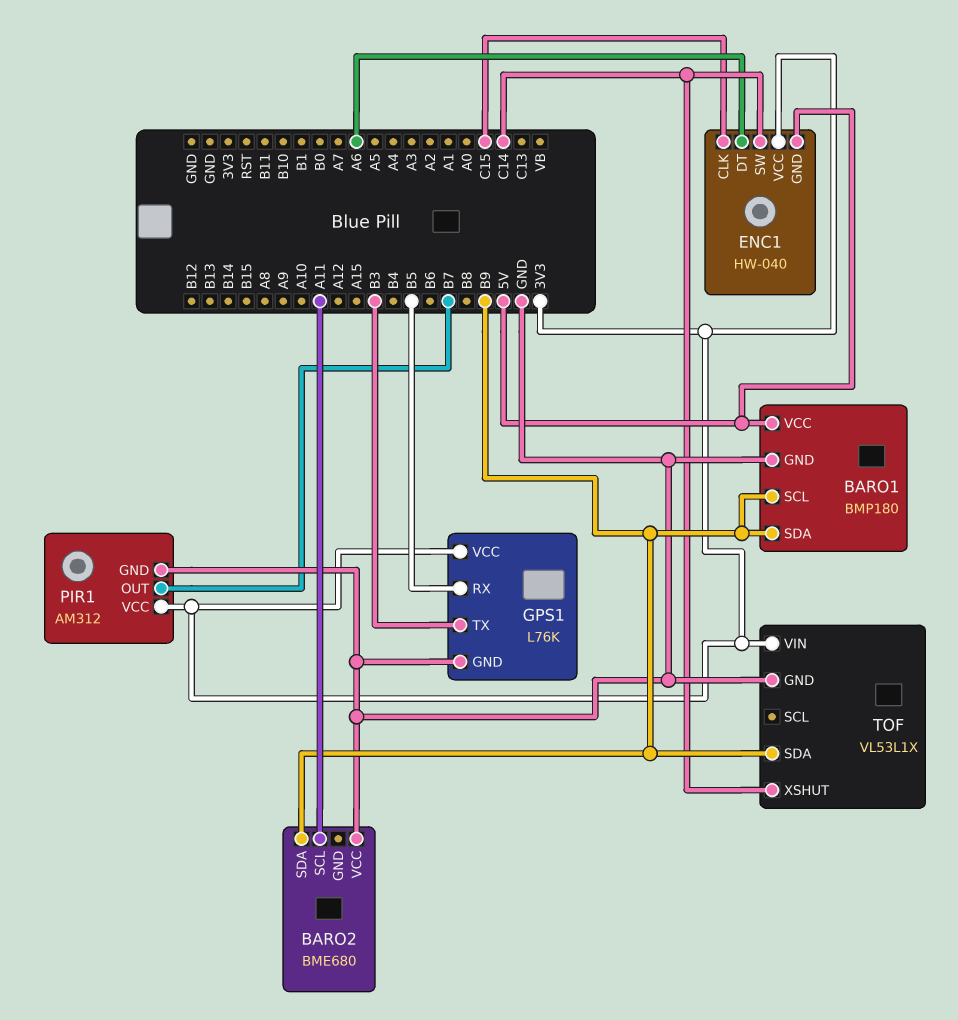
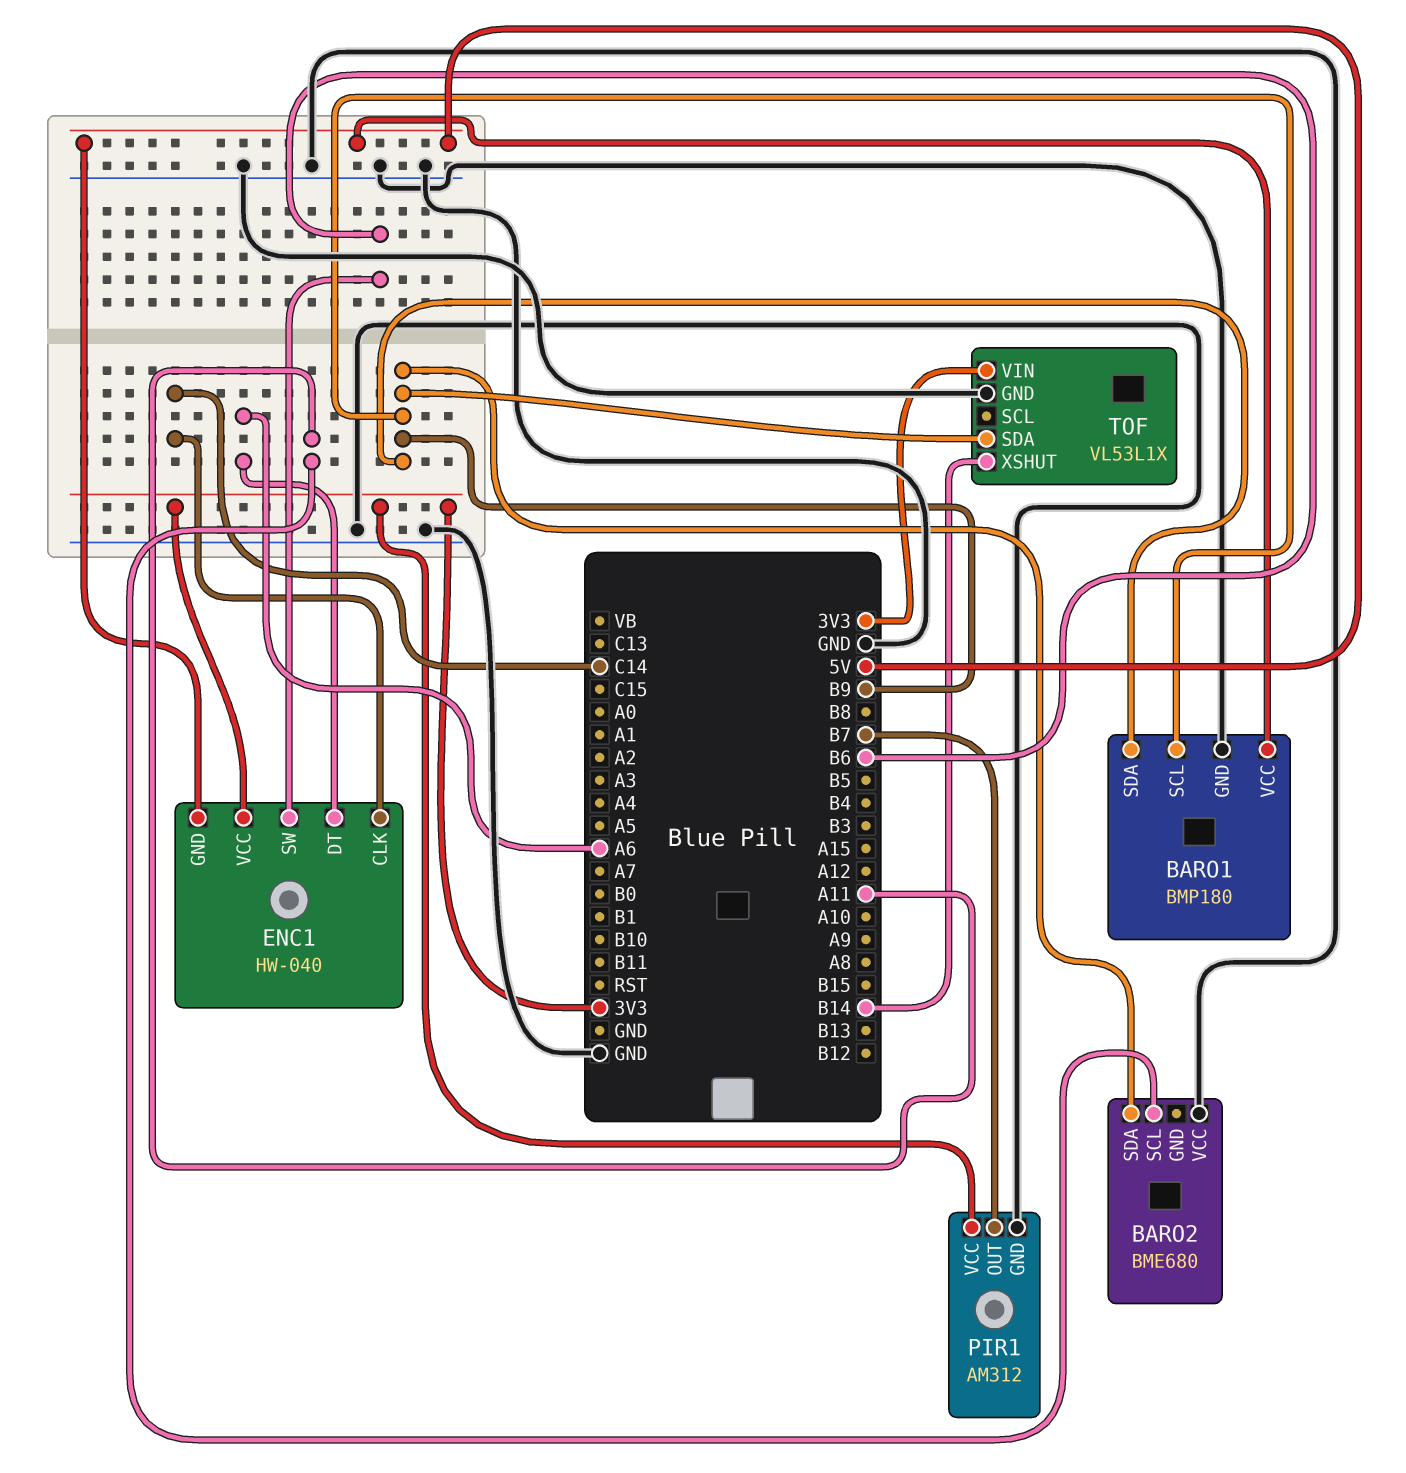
ENC1 pin CLK: C15 -> C14
ENC1 pin SW: C14 -> B6
GPS1: L76K -> none
GPS1 pin GND: GND -> none
GPS1 pin RX: B5 -> none
GPS1 pin TX: B3 -> none
GPS1 pin VCC: 3V3 -> none
TOF pin XSHUT: C14 -> B14

